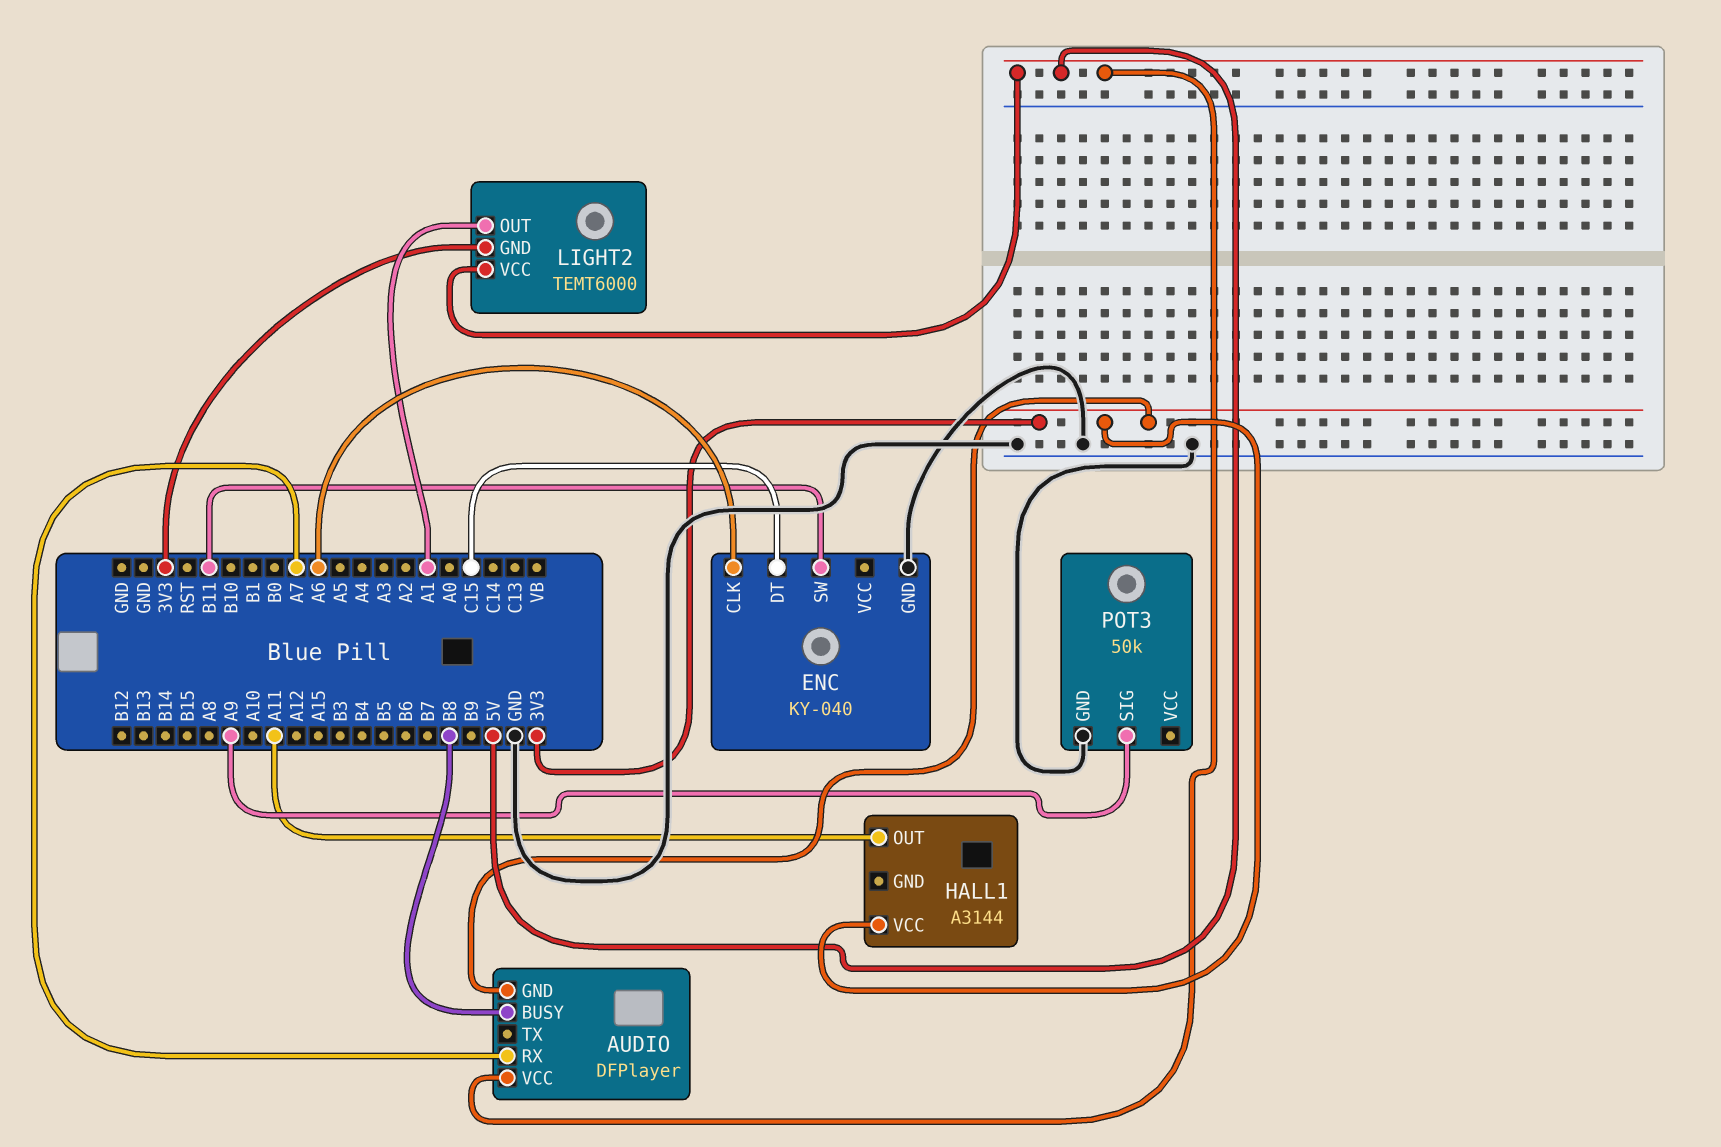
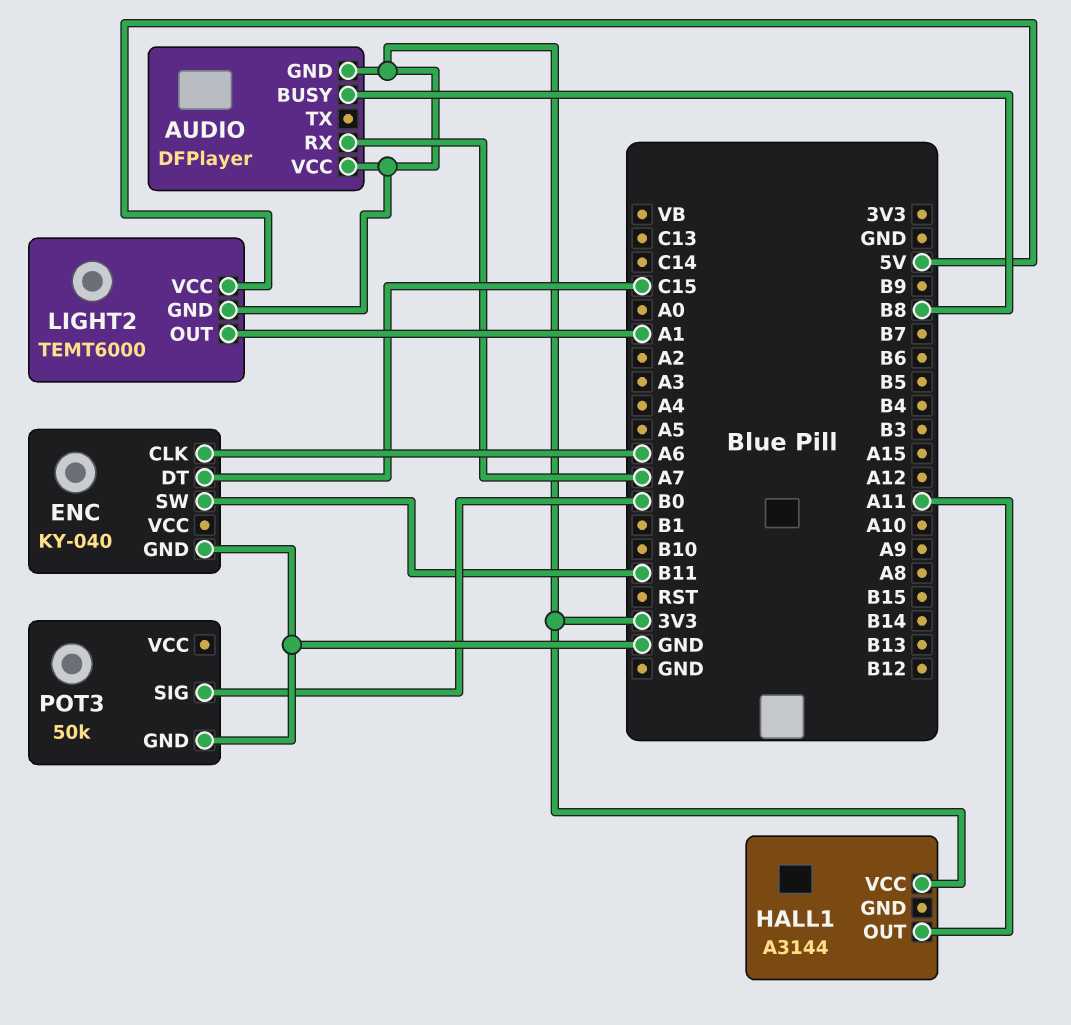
AUDIO pin VCC: 5V -> 3V3
POT3 pin SIG: A9 -> B0

